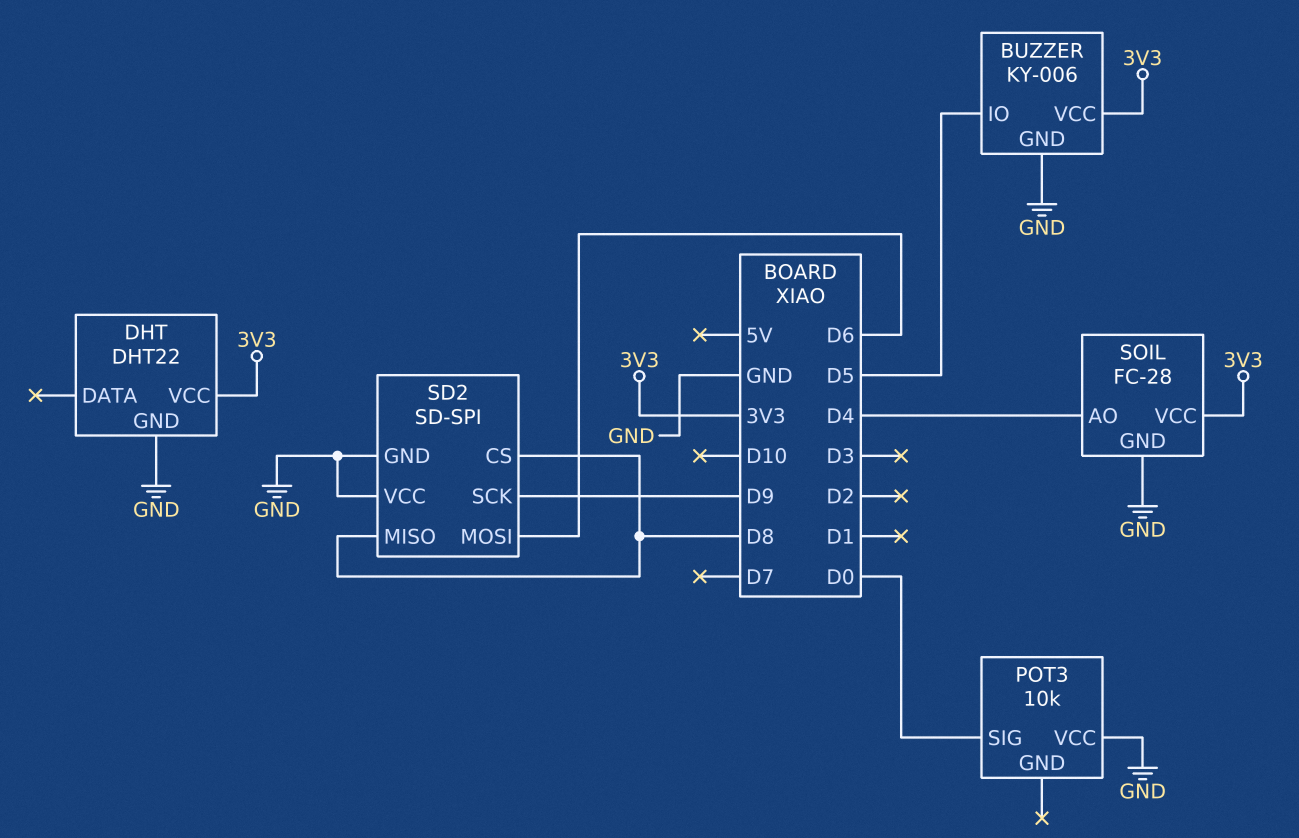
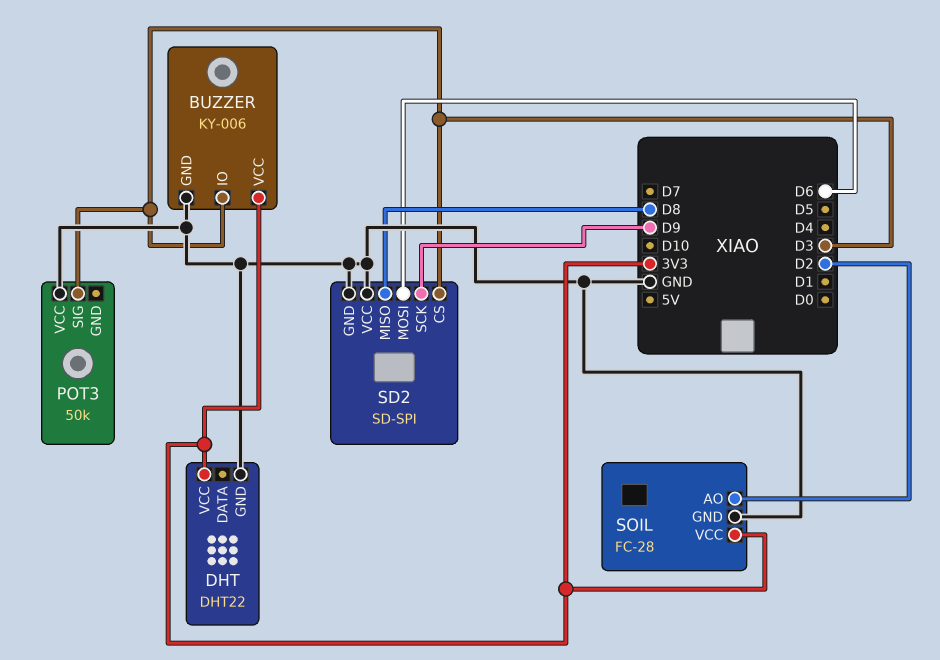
BUZZER pin IO: D5 -> D3
POT3: 10k -> 50k
POT3 pin SIG: D0 -> D3
SD2 pin CS: D8 -> D3
SOIL pin AO: D4 -> D2

